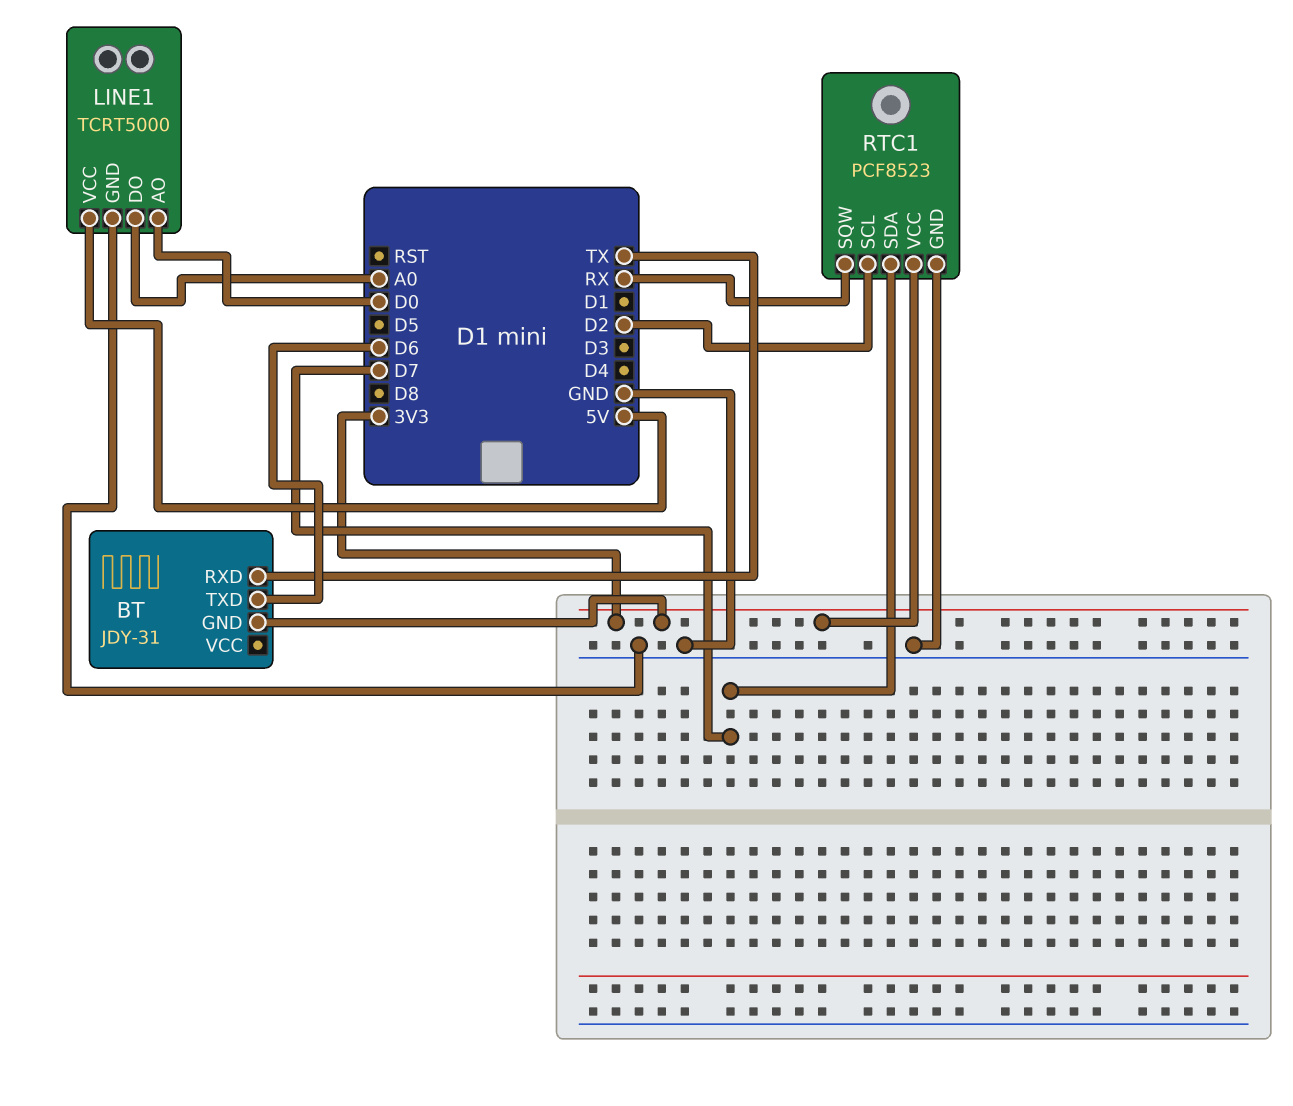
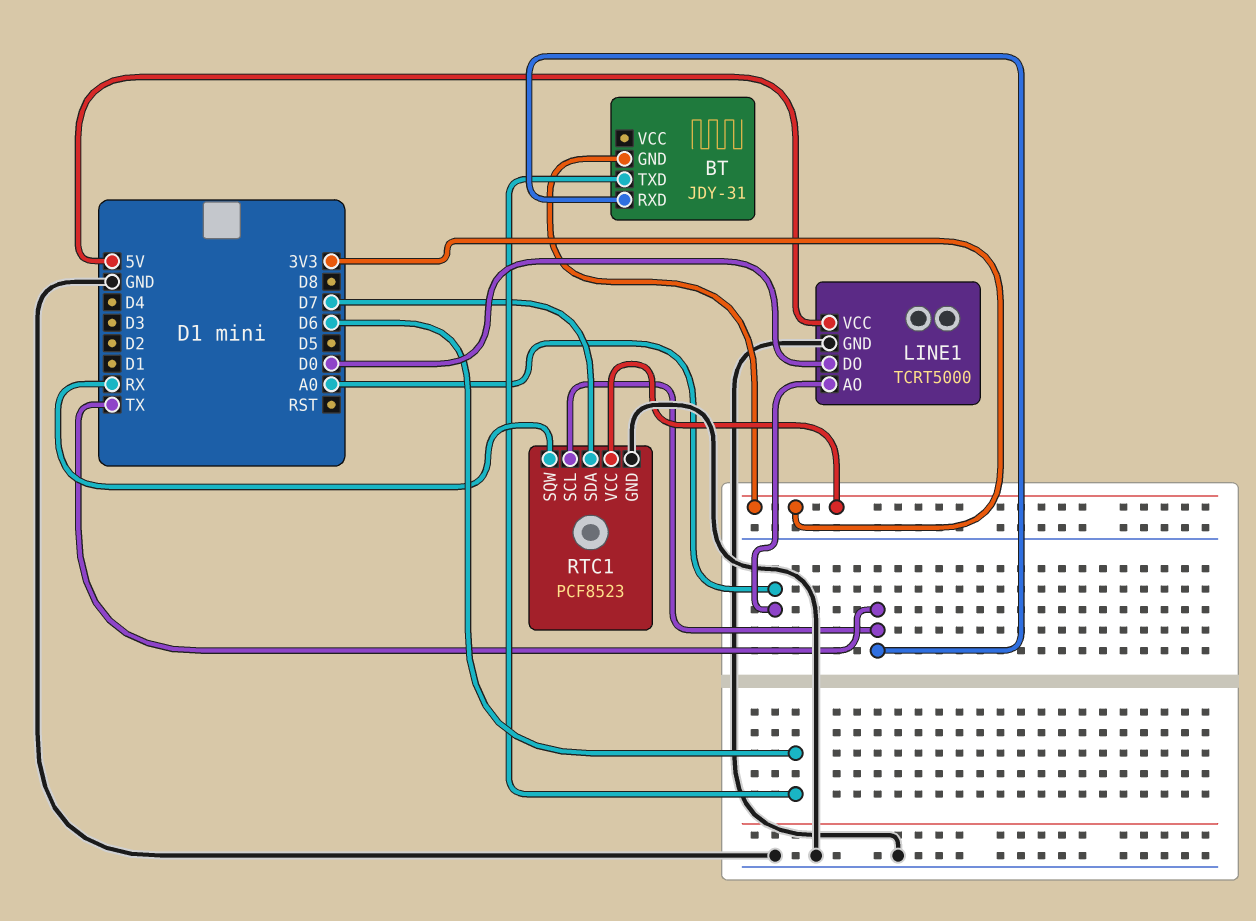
LINE1 pin AO: D0 -> A0
LINE1 pin DO: A0 -> D0
RTC1 pin SCL: D2 -> TX

